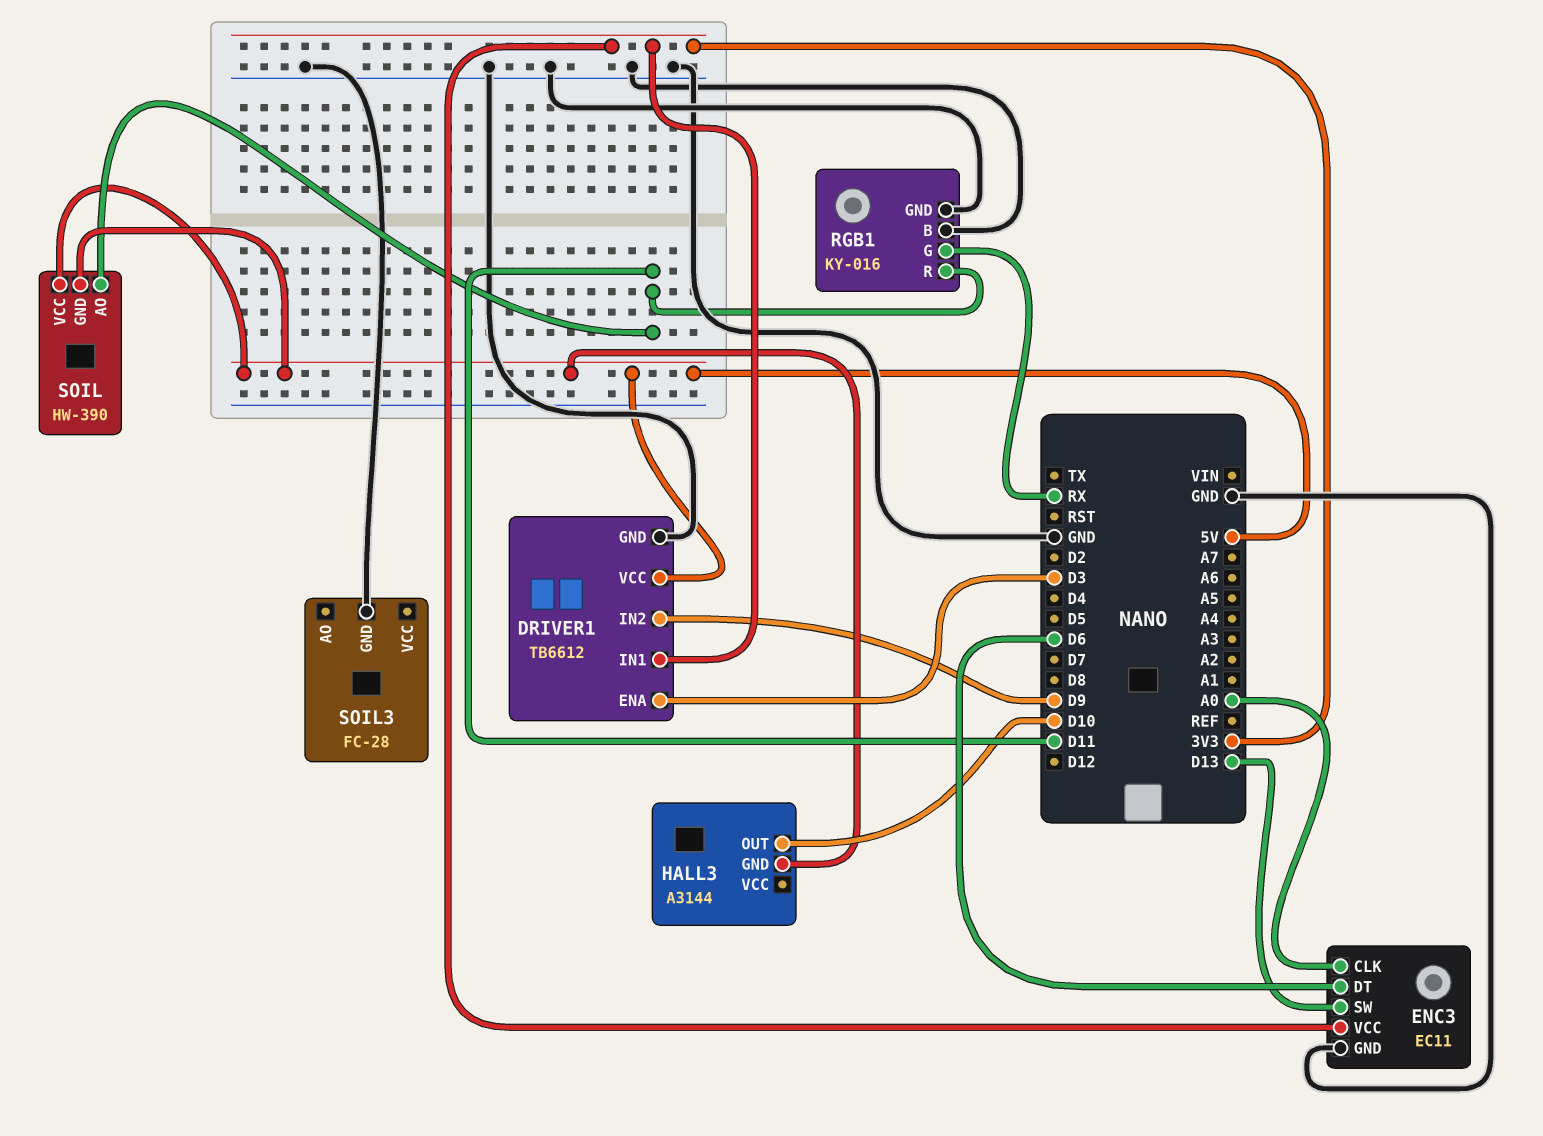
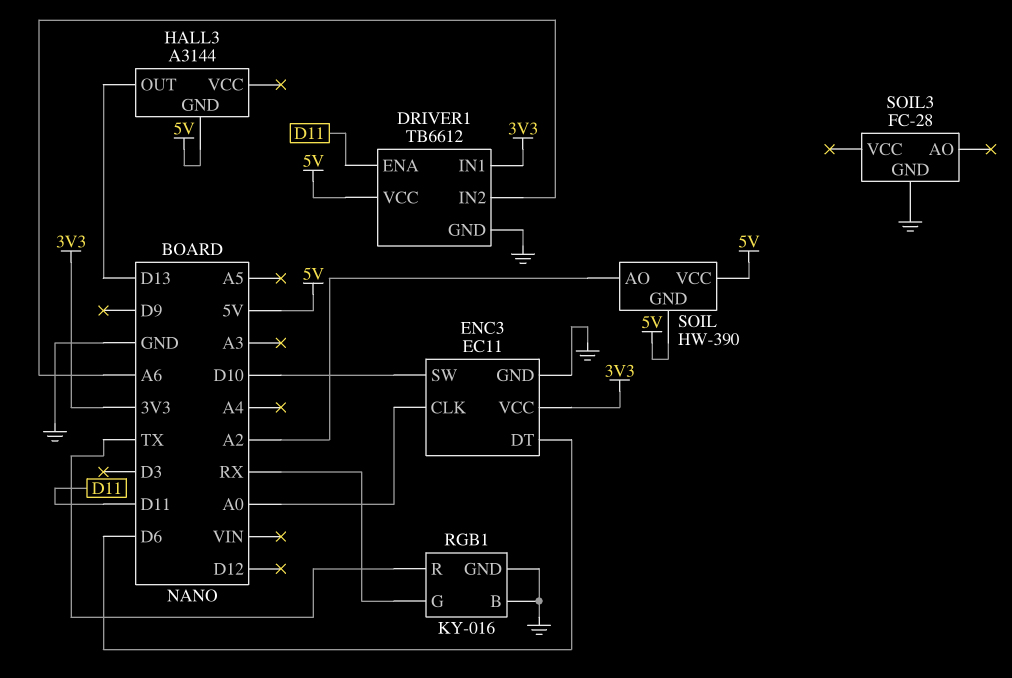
DRIVER1 pin ENA: D3 -> D11
DRIVER1 pin IN2: D9 -> A6
ENC3 pin SW: D13 -> D10
HALL3 pin OUT: D10 -> D13
RGB1 pin R: D11 -> TX
SOIL pin AO: D11 -> A2

